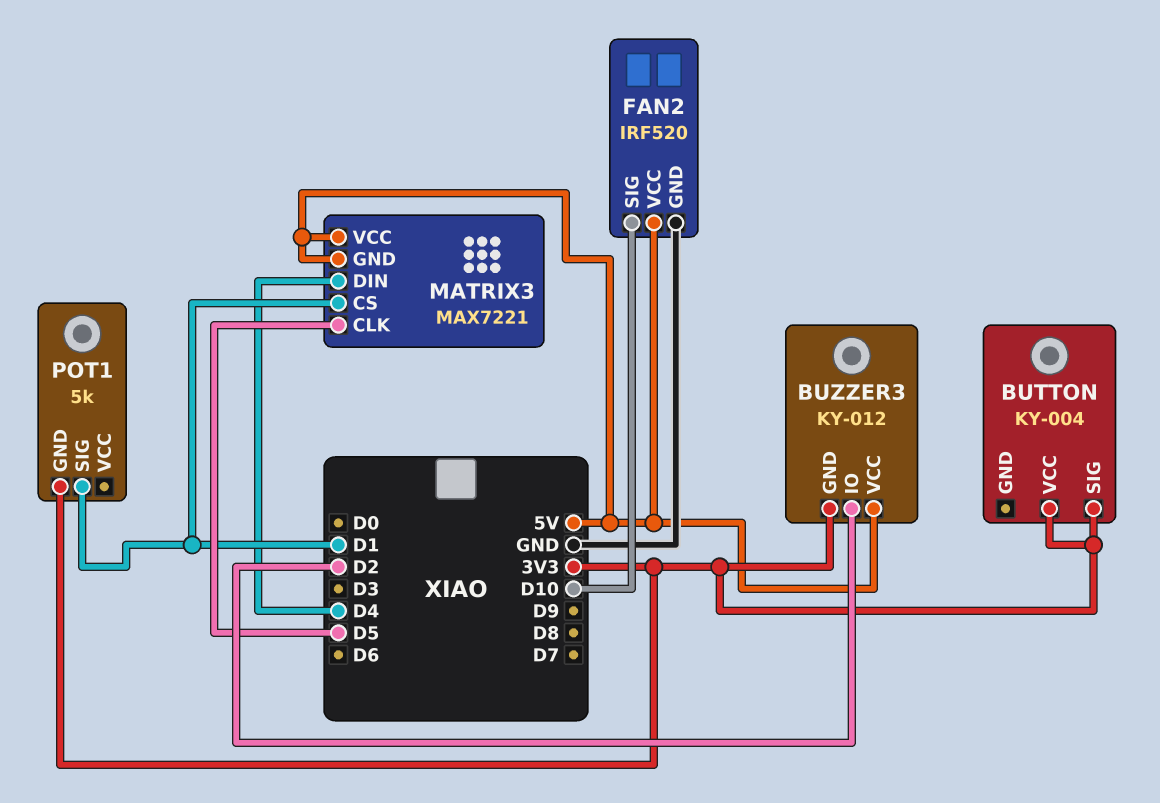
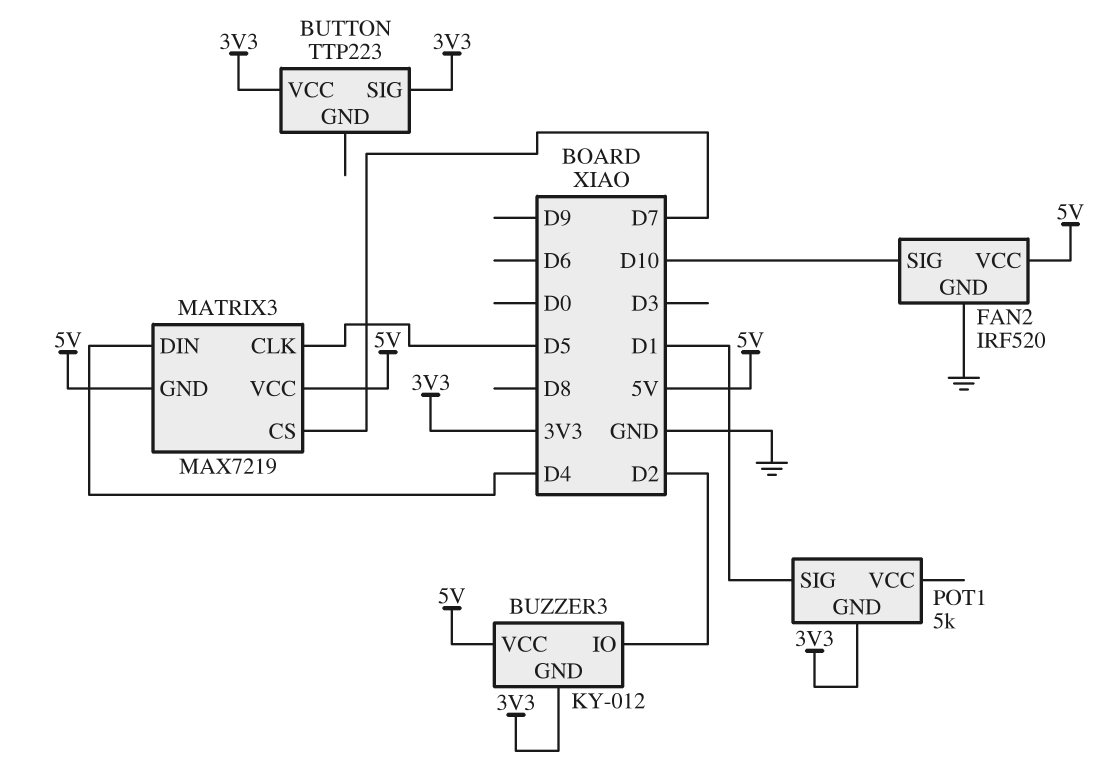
BUTTON: KY-004 -> TTP223
MATRIX3: MAX7221 -> MAX7219
MATRIX3 pin CS: D1 -> D7

